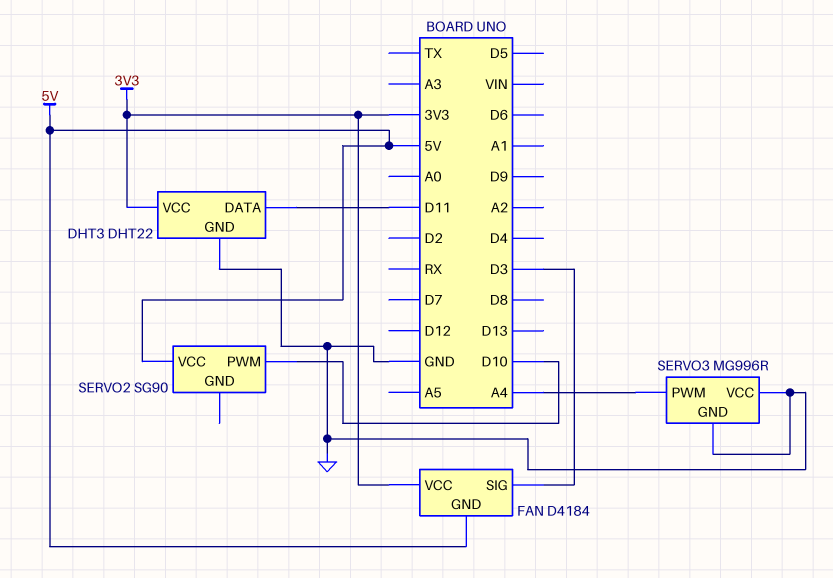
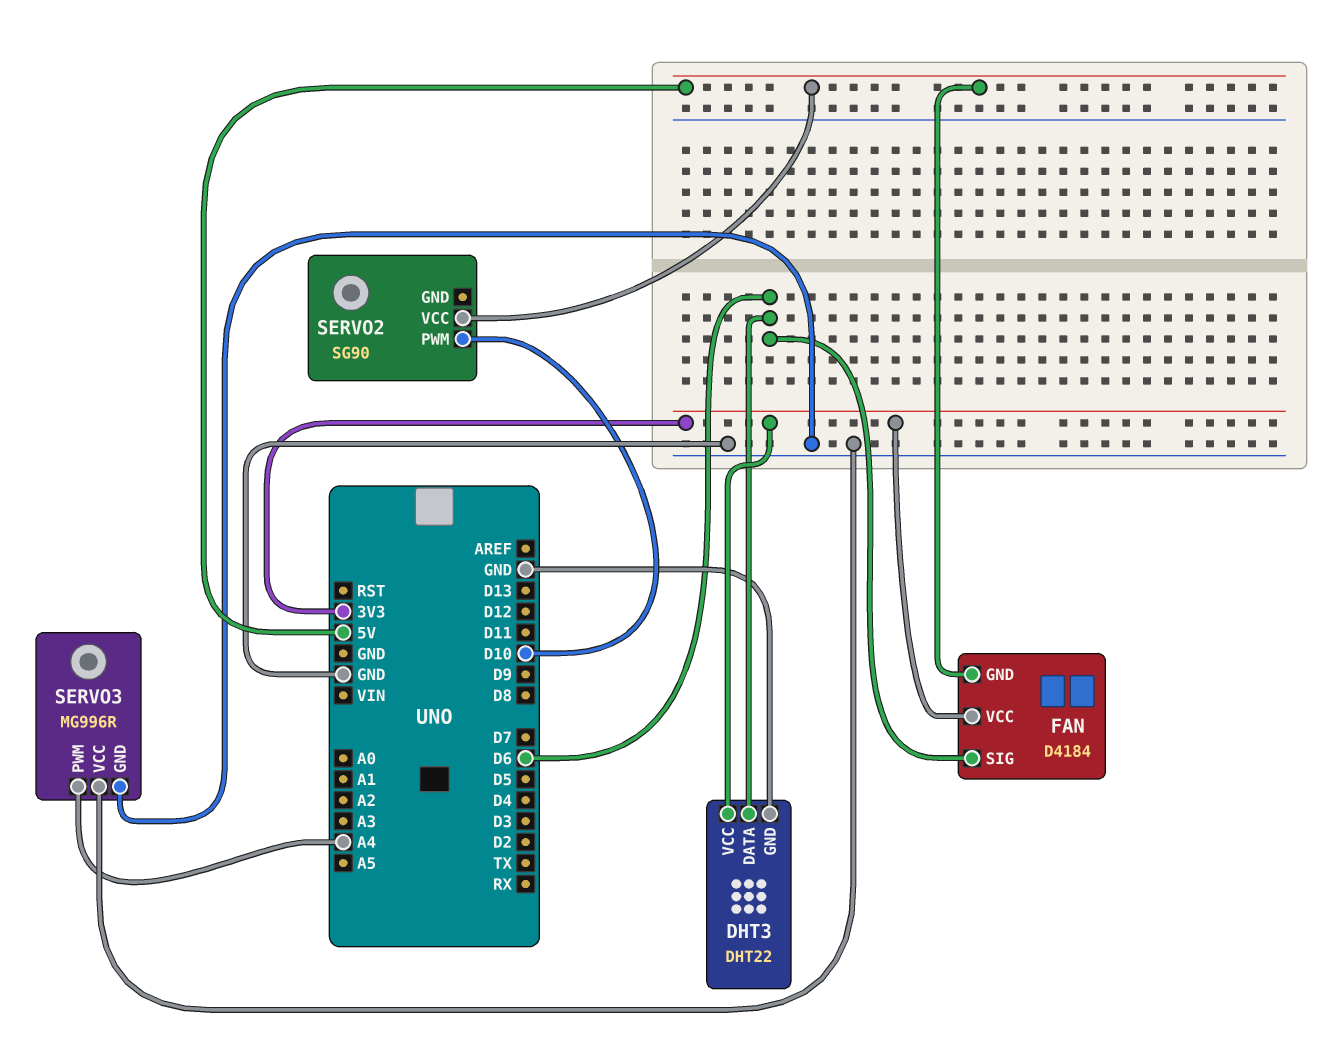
DHT3 pin DATA: D11 -> D6
FAN pin SIG: D3 -> D6

